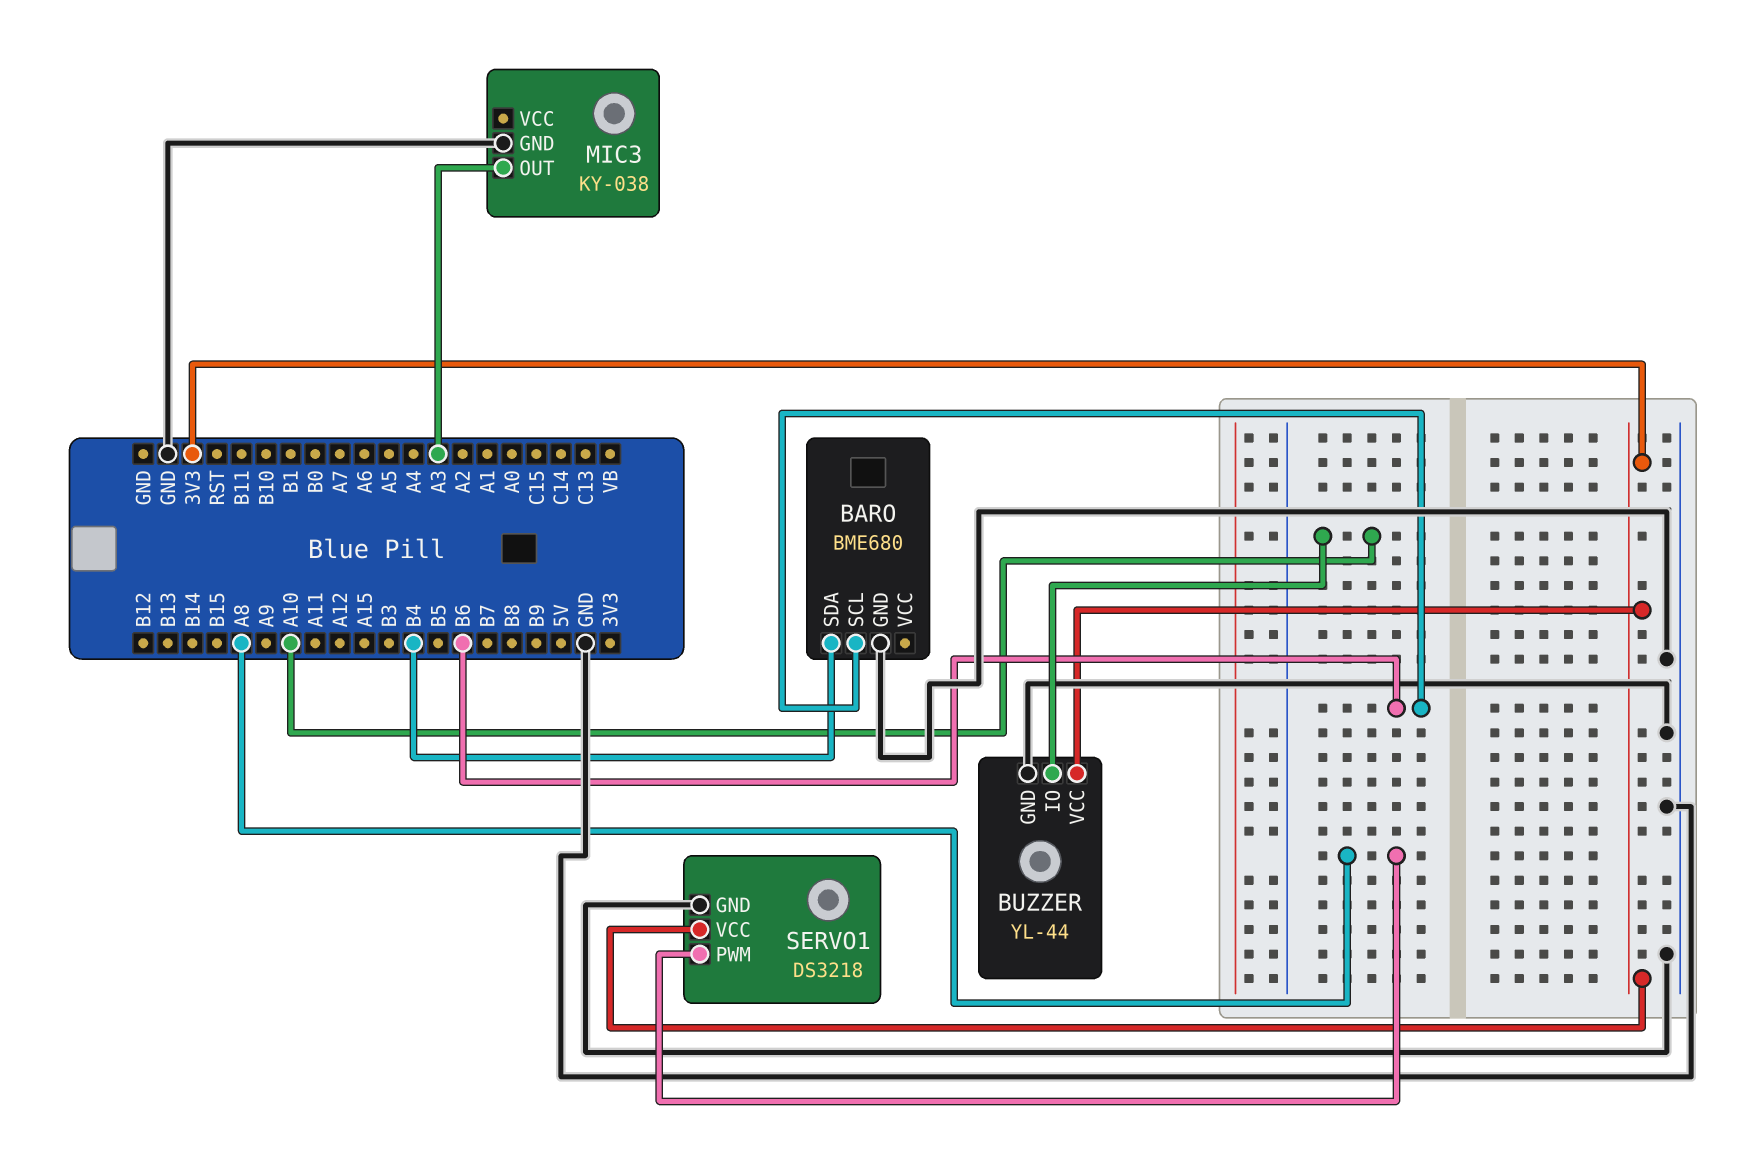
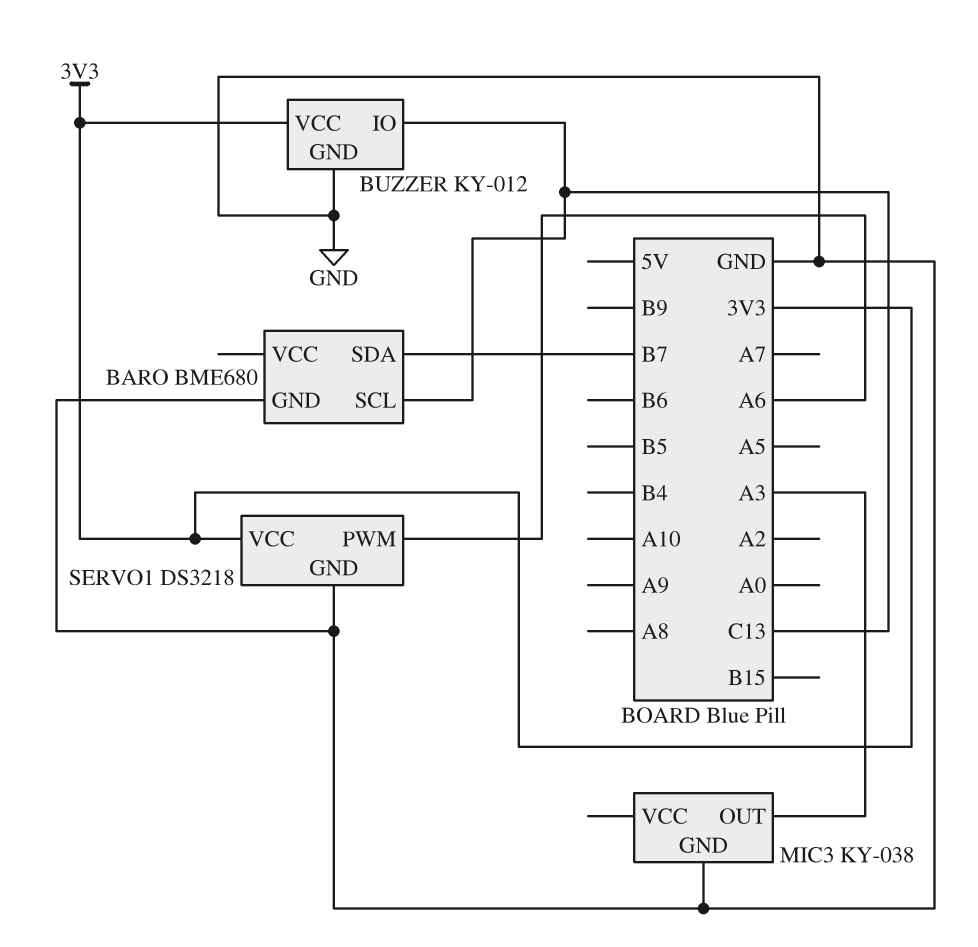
BARO pin SCL: B6 -> C13
BARO pin SDA: B4 -> B7
BUZZER: YL-44 -> KY-012
BUZZER pin IO: A10 -> C13
SERVO1 pin PWM: A8 -> A6

